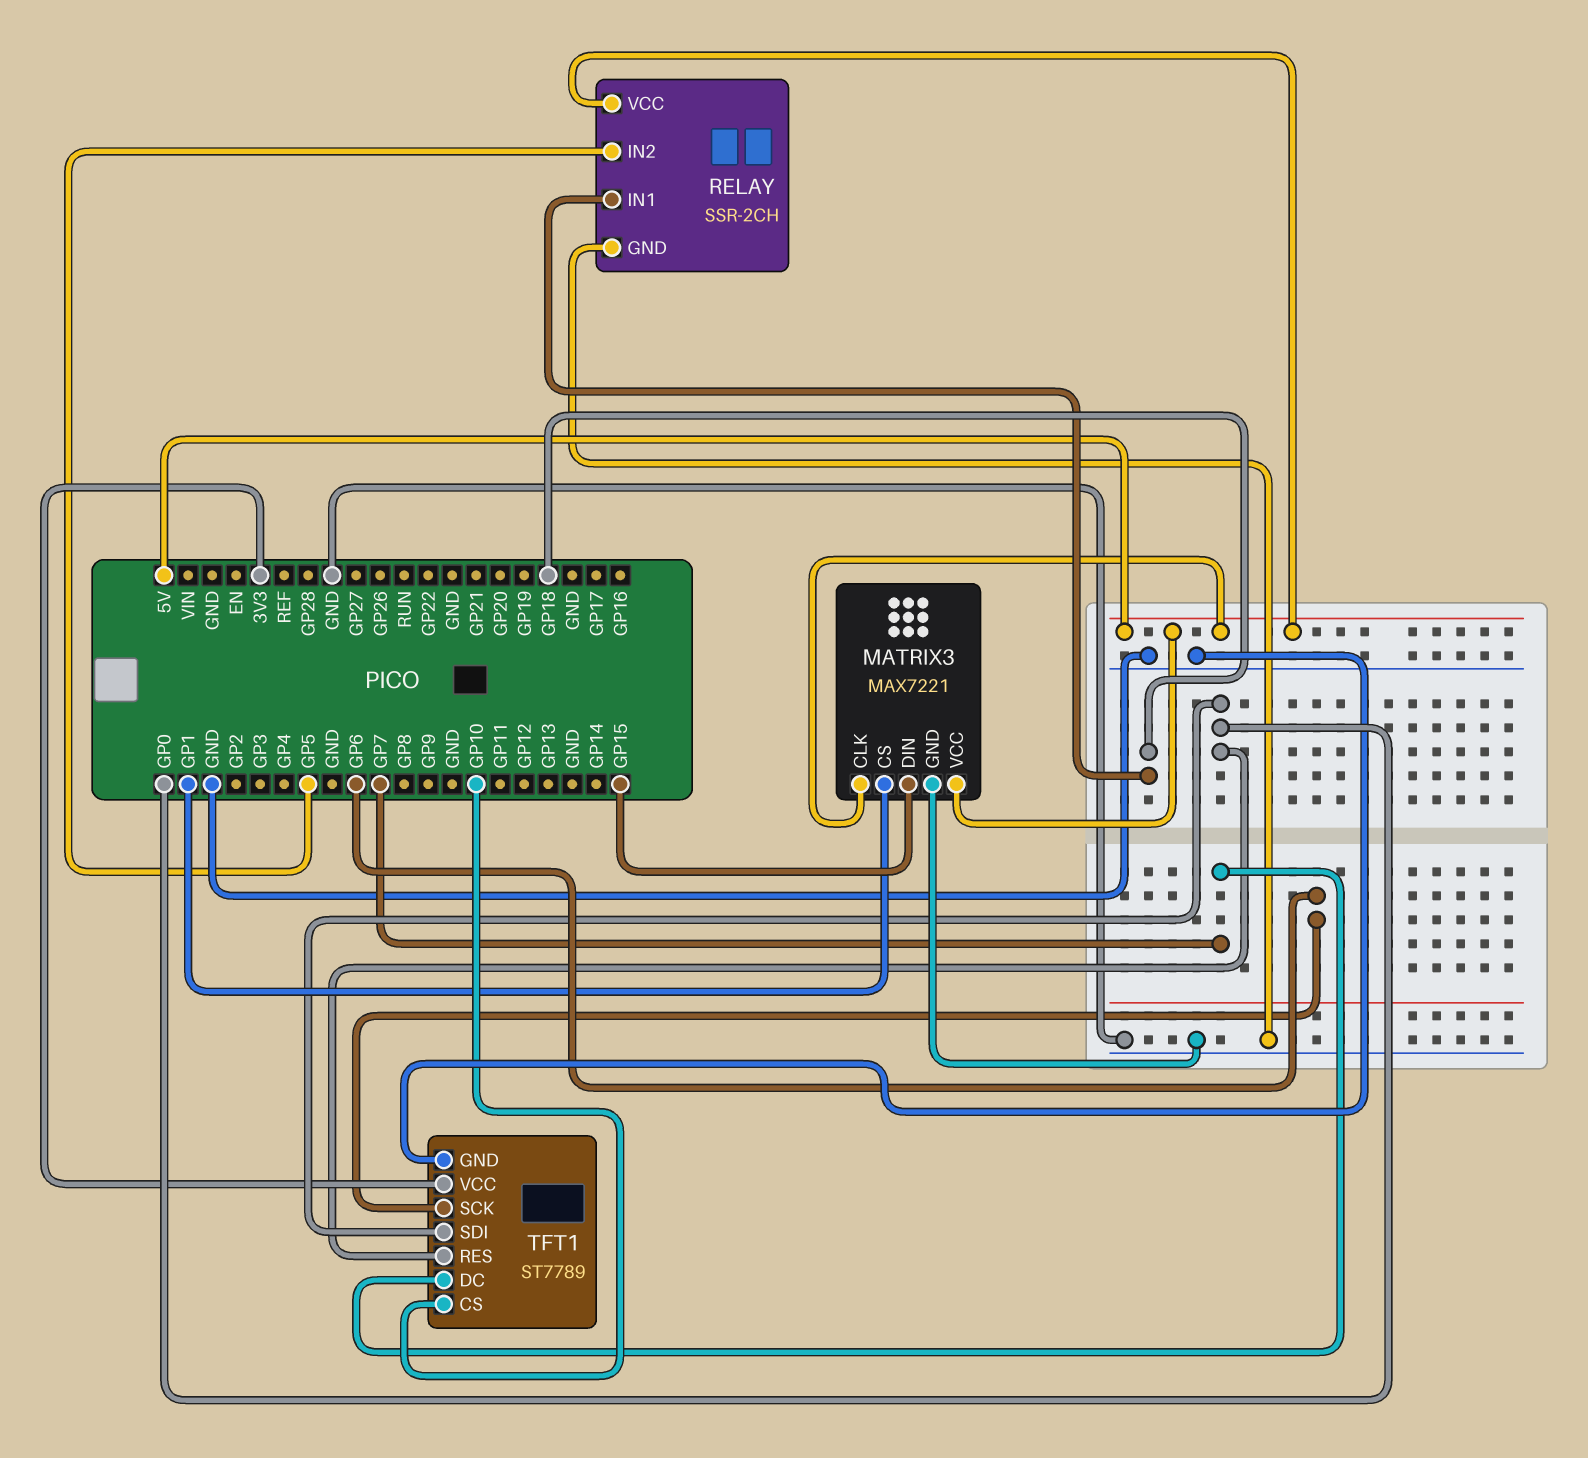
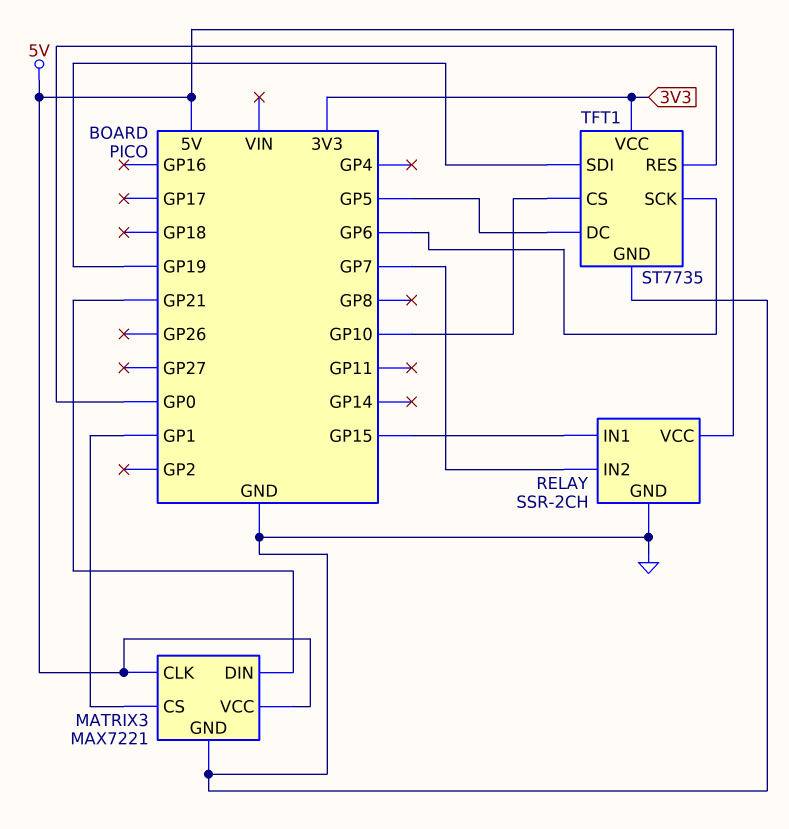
MATRIX3 pin DIN: GP15 -> GP21
RELAY pin IN1: GP18 -> GP15
RELAY pin IN2: GP5 -> GP7
TFT1: ST7789 -> ST7735
TFT1 pin DC: GP7 -> GP5
TFT1 pin SDI: GP0 -> GP19

